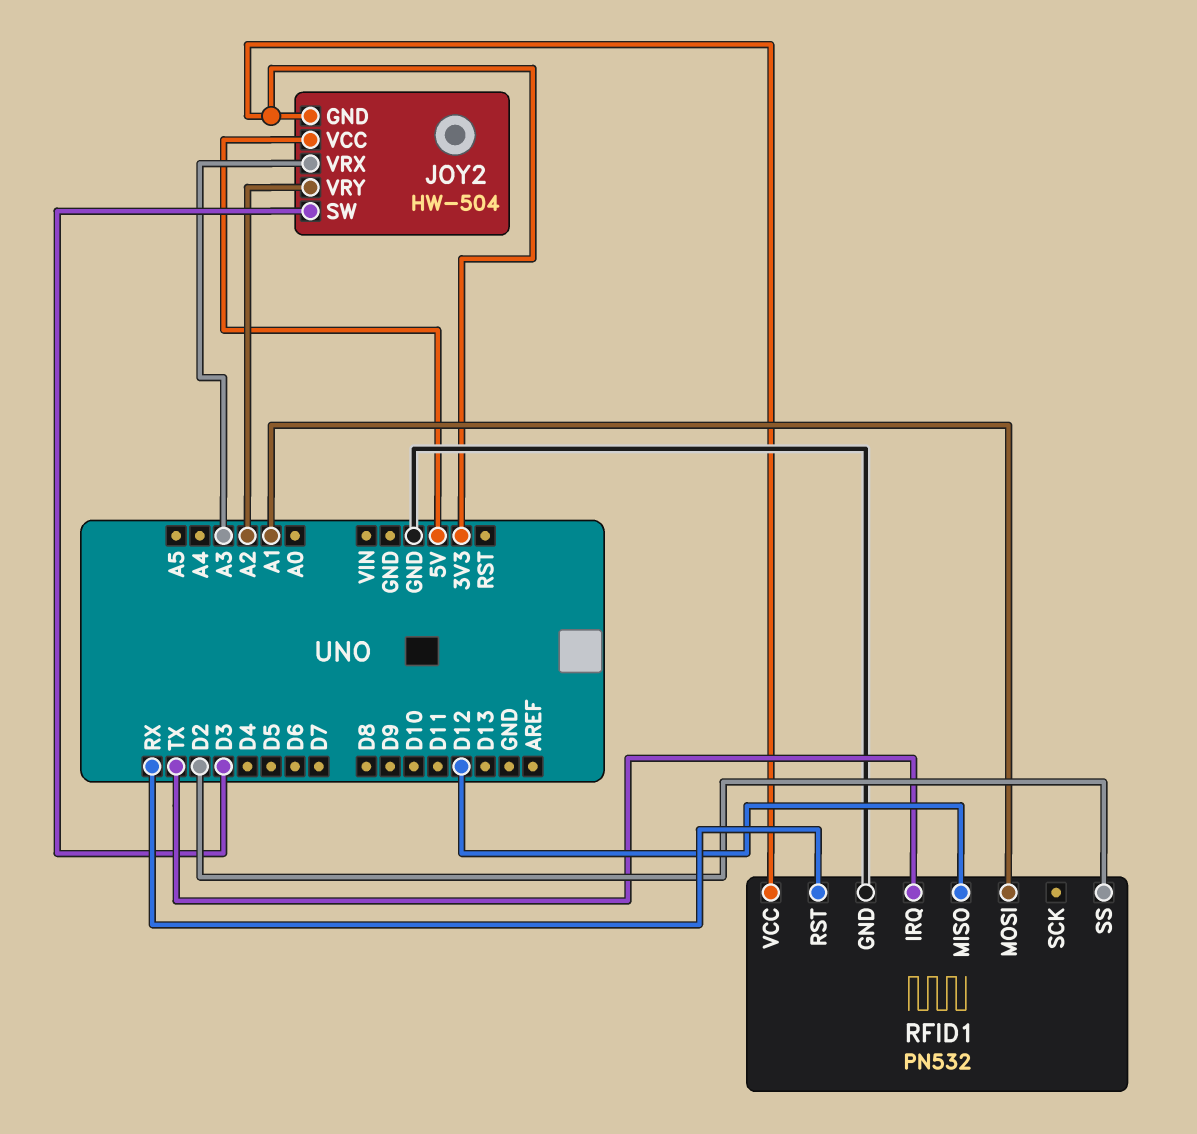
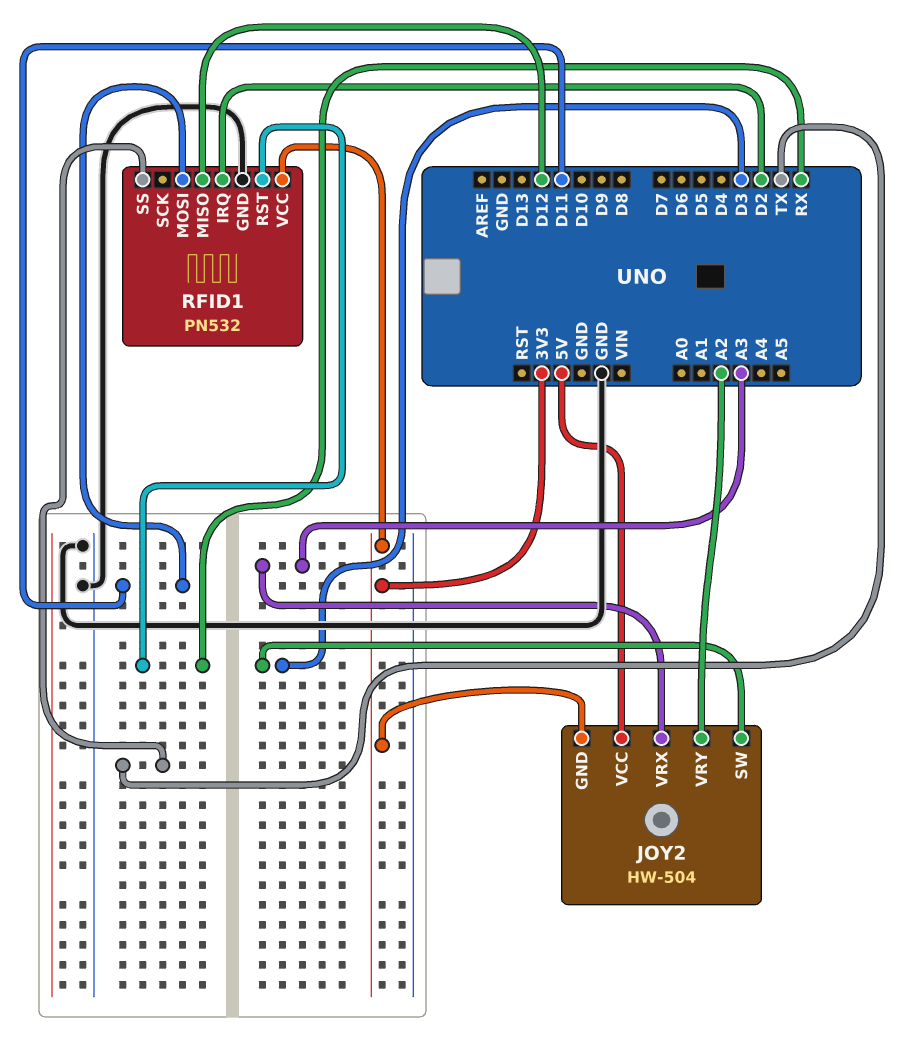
RFID1 pin IRQ: TX -> D2
RFID1 pin MOSI: A1 -> D11
RFID1 pin SS: D2 -> TX

